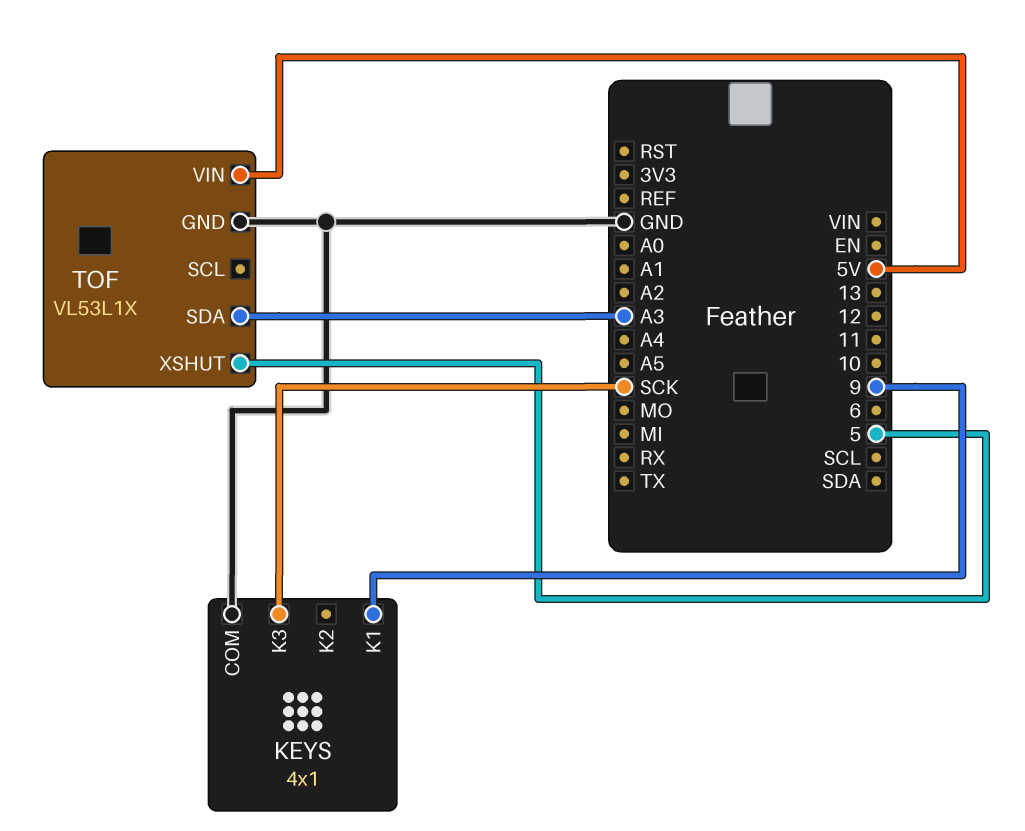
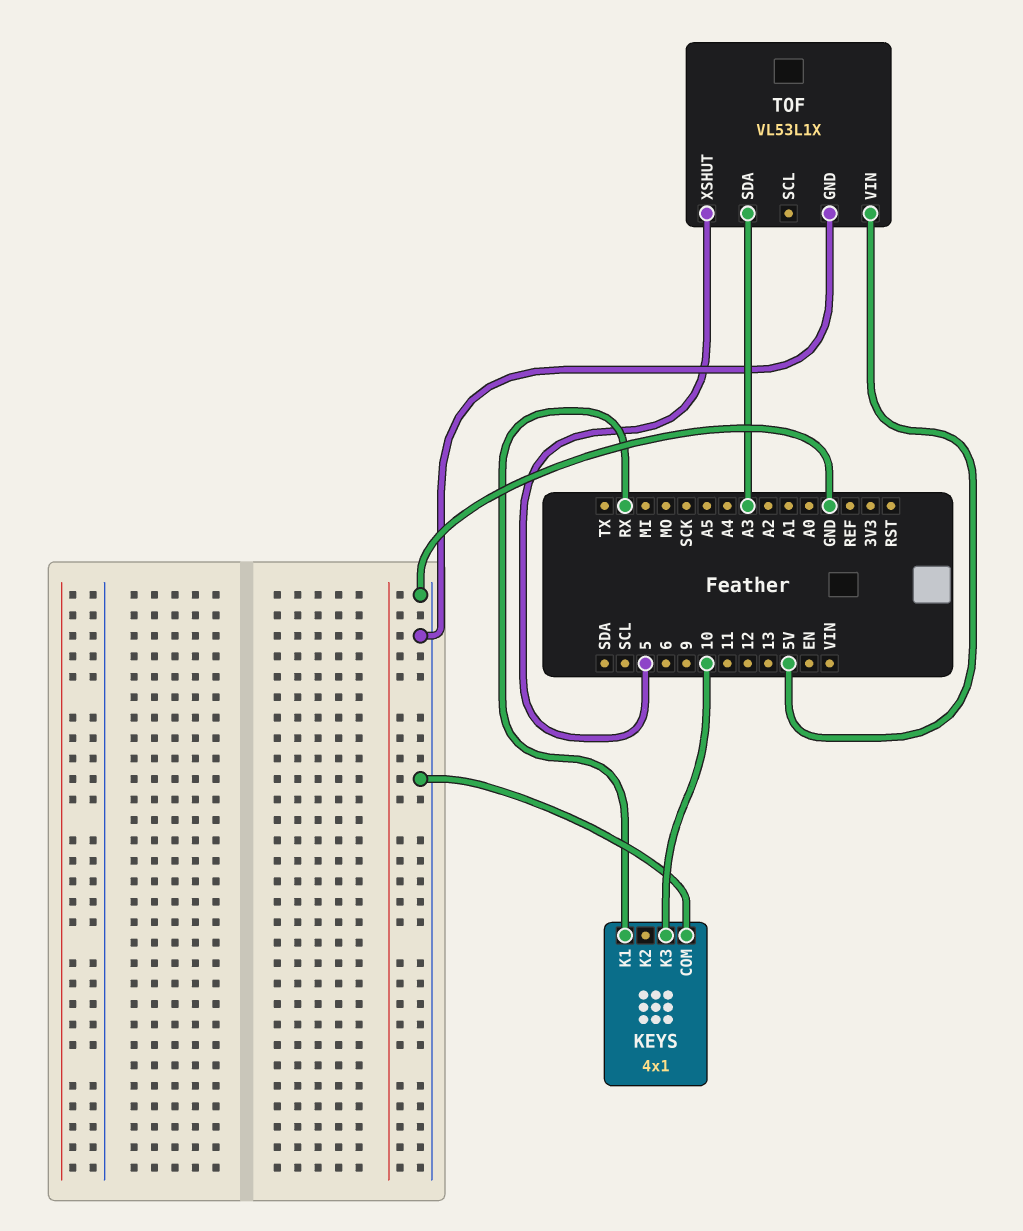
KEYS pin K1: 9 -> RX
KEYS pin K3: SCK -> 10

